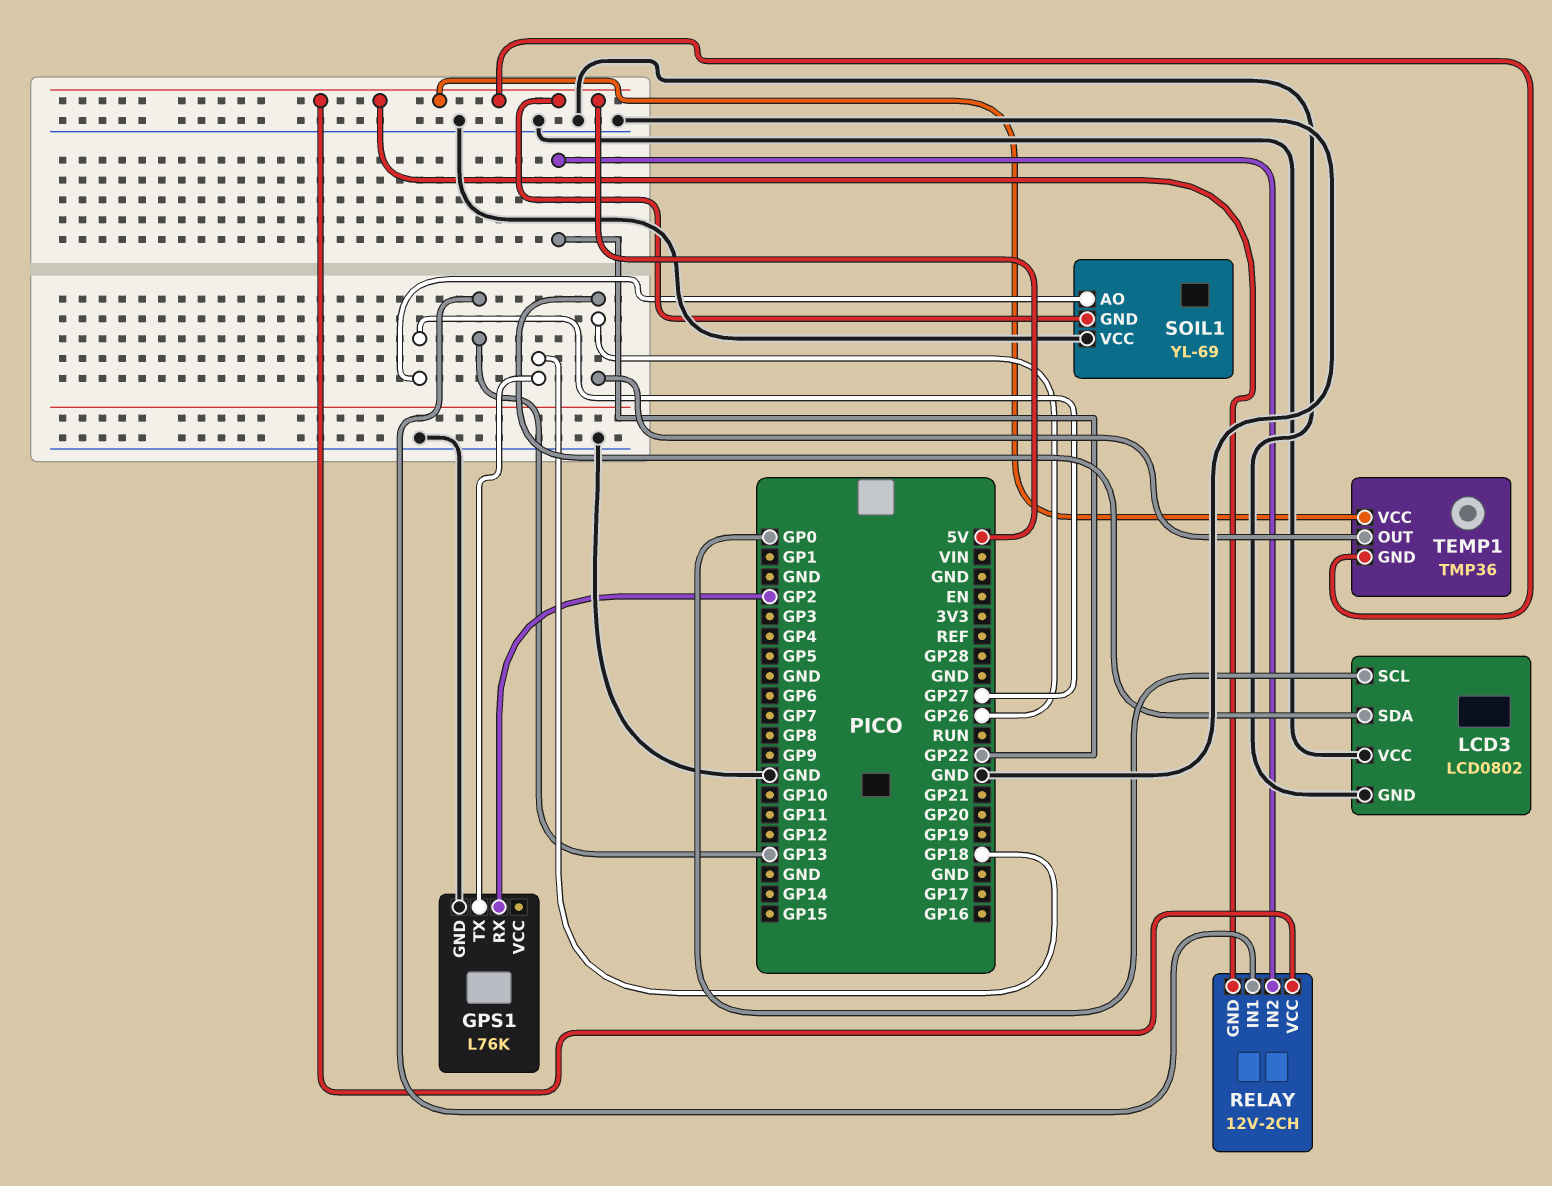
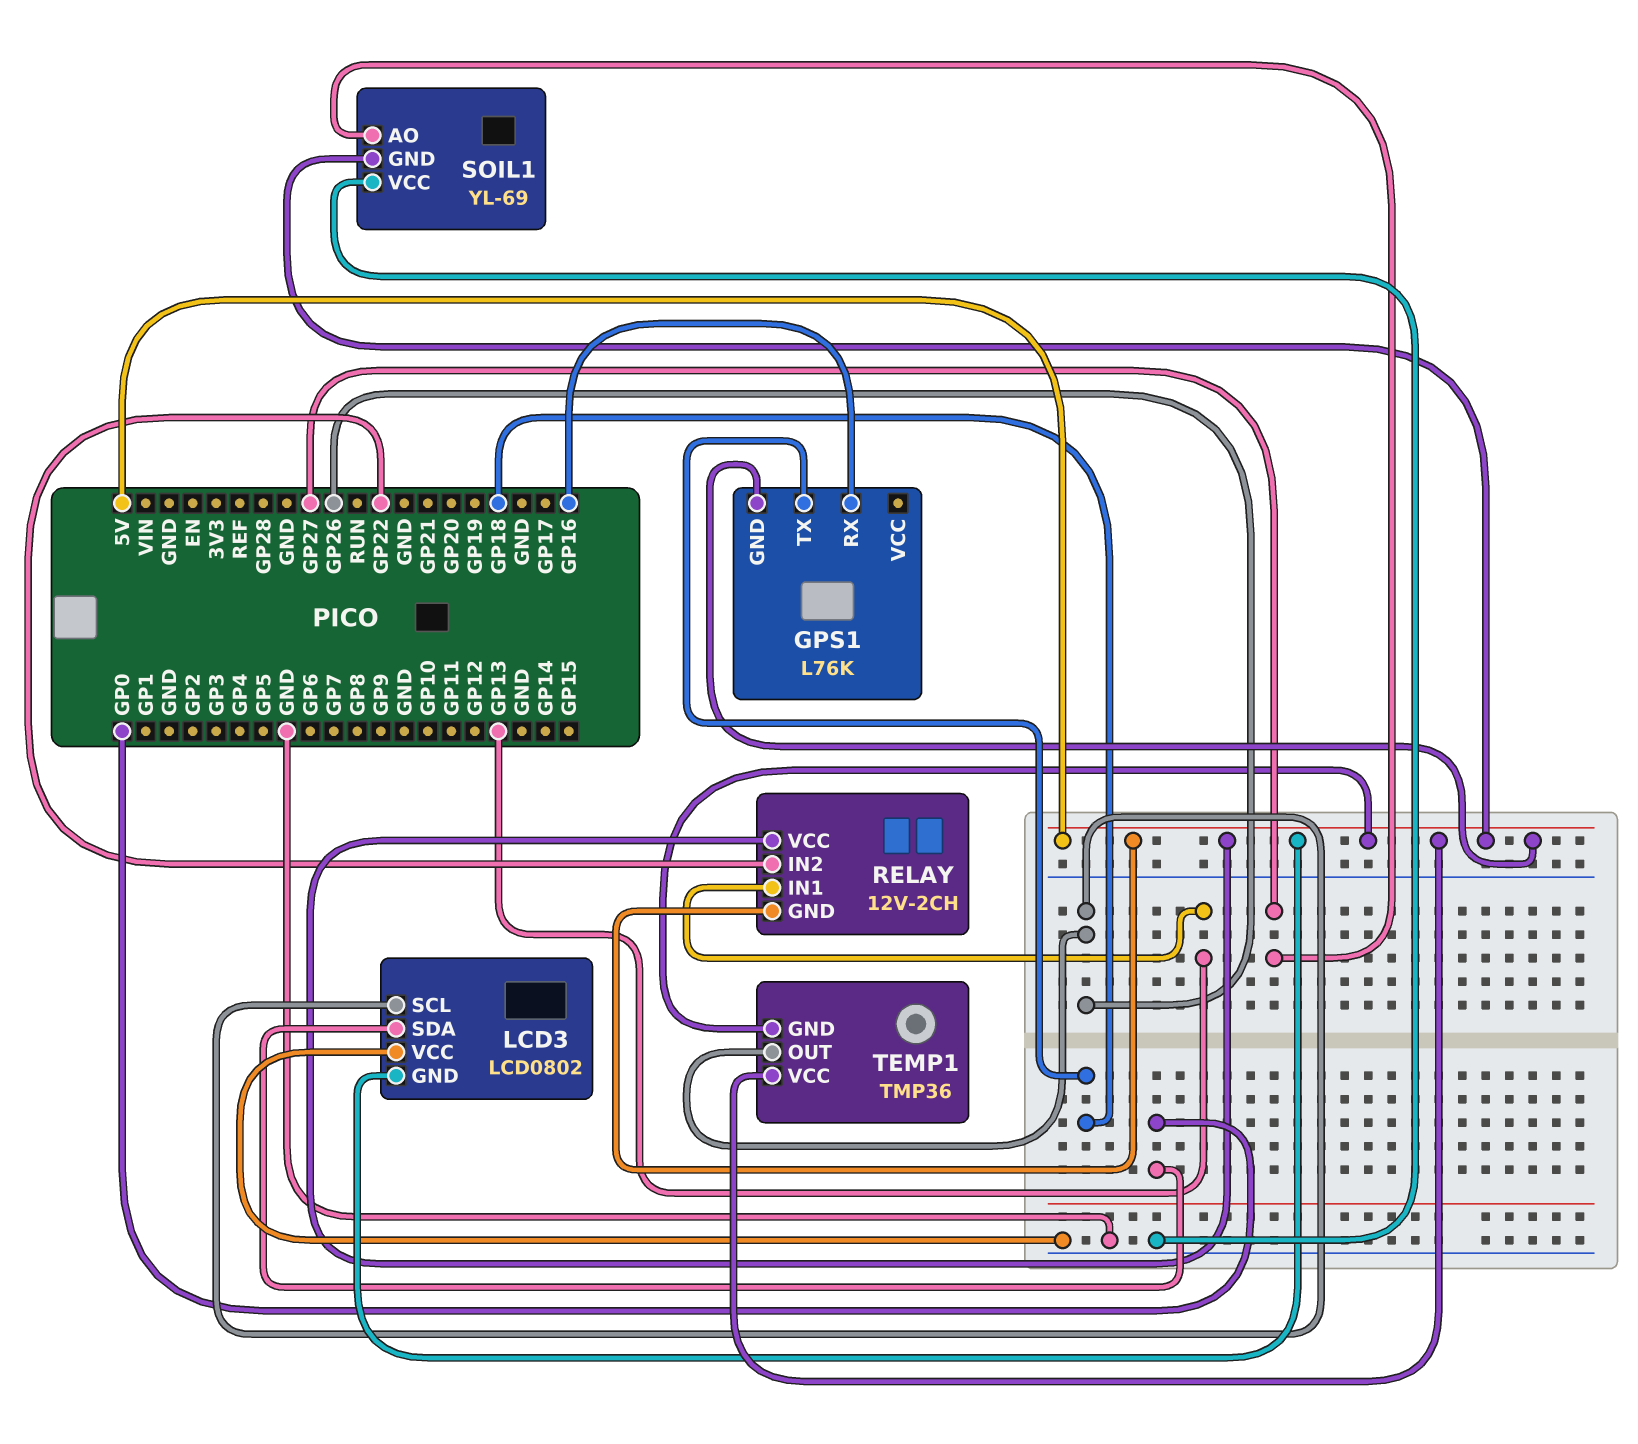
GPS1 pin GND: GND -> 5V
GPS1 pin RX: GP2 -> GP16
LCD3 pin GND: GND -> 5V
LCD3 pin SCL: GP0 -> GP26
LCD3 pin SDA: GP26 -> GP0

